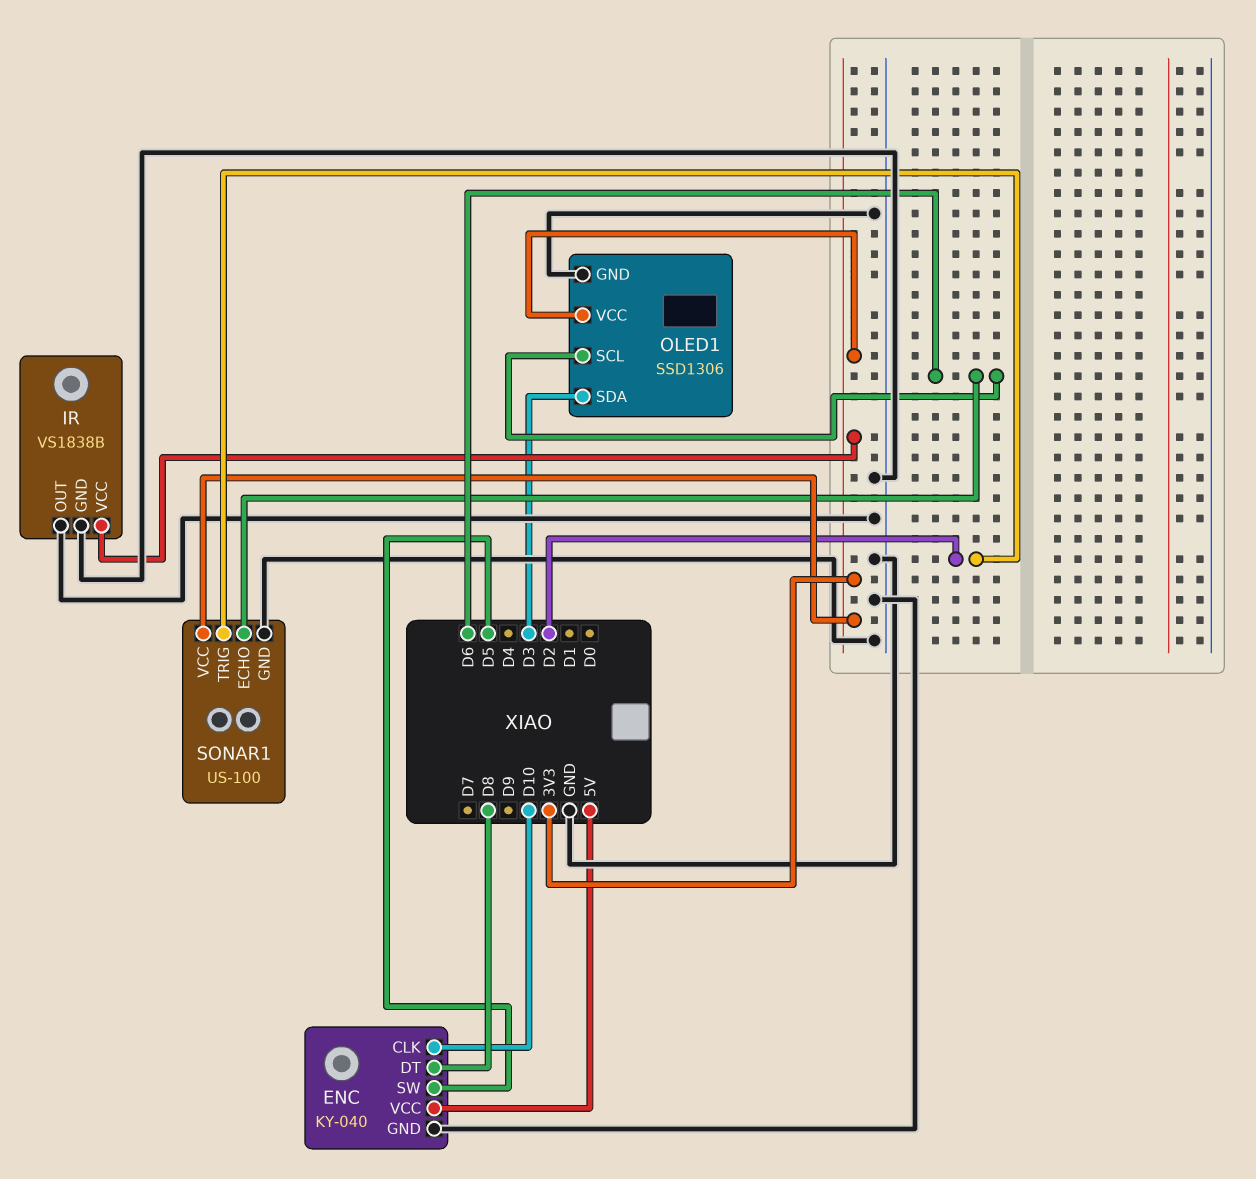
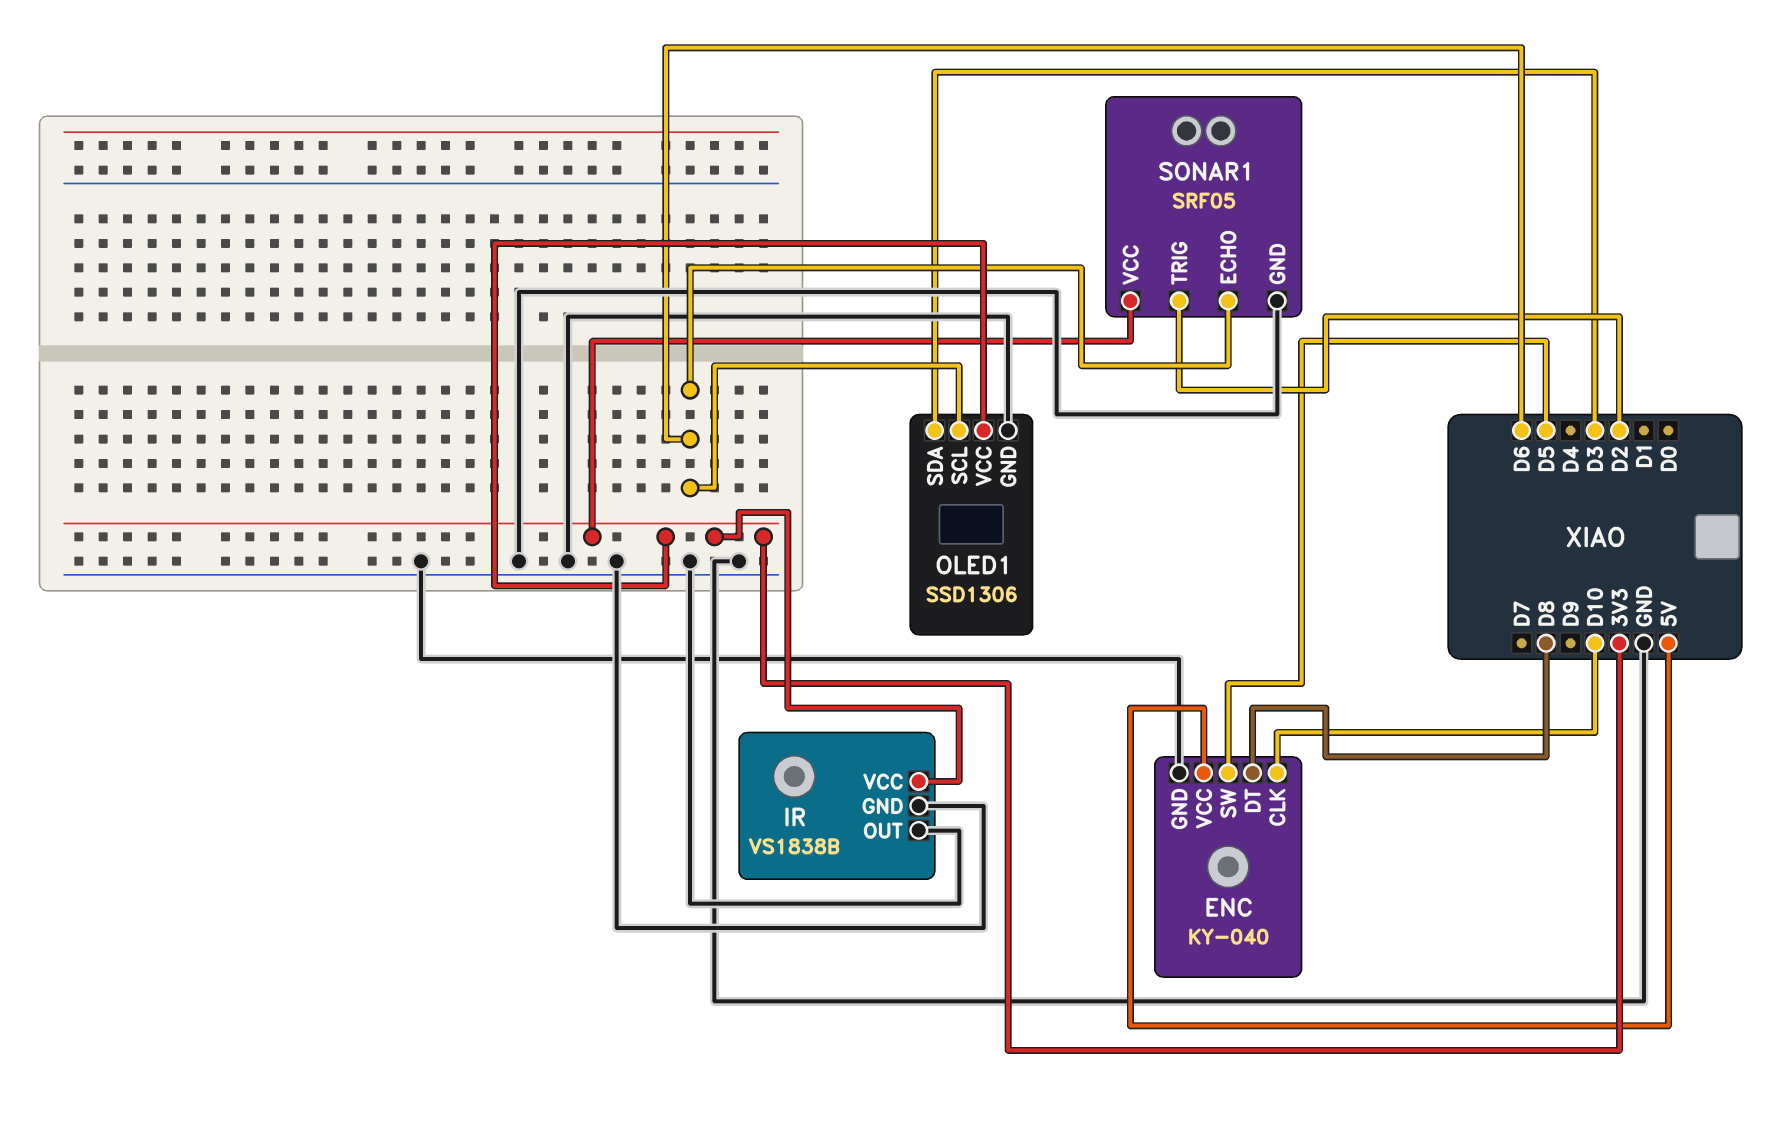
SONAR1: US-100 -> SRF05

